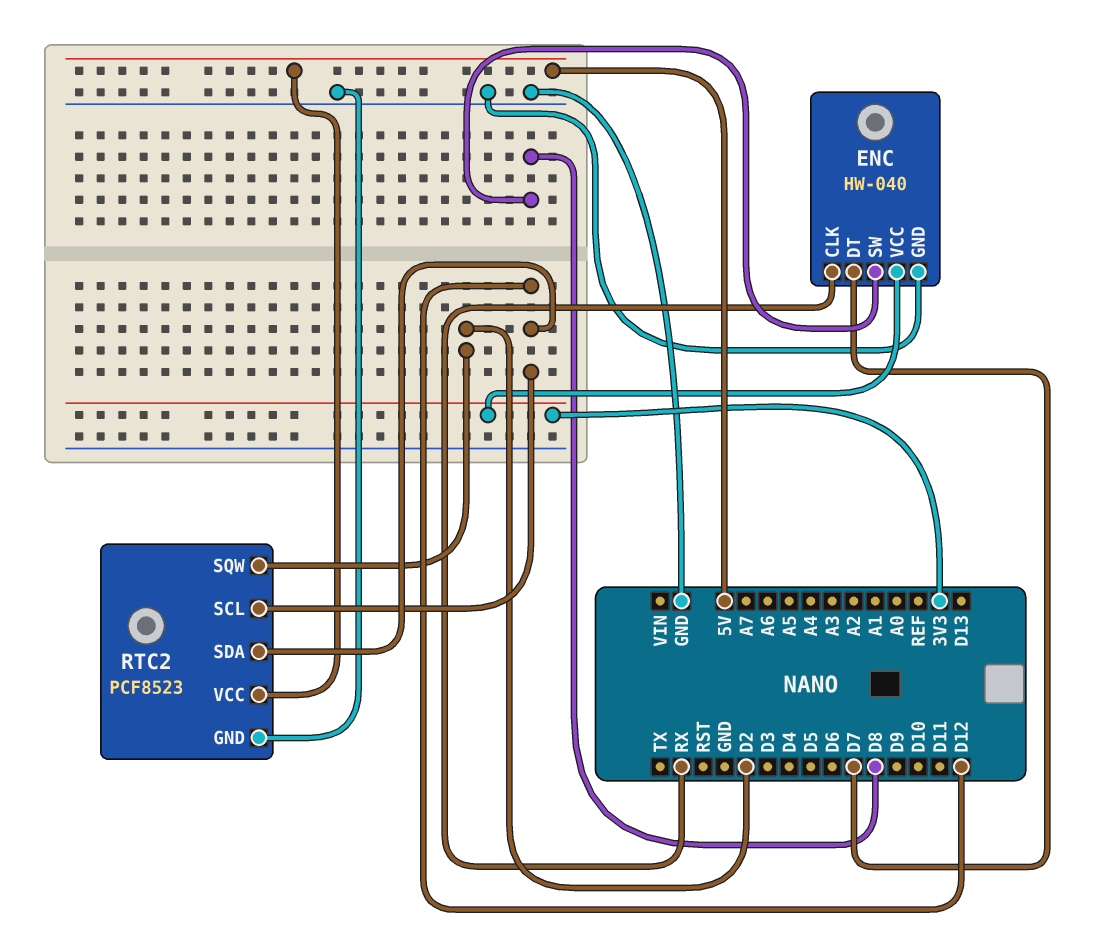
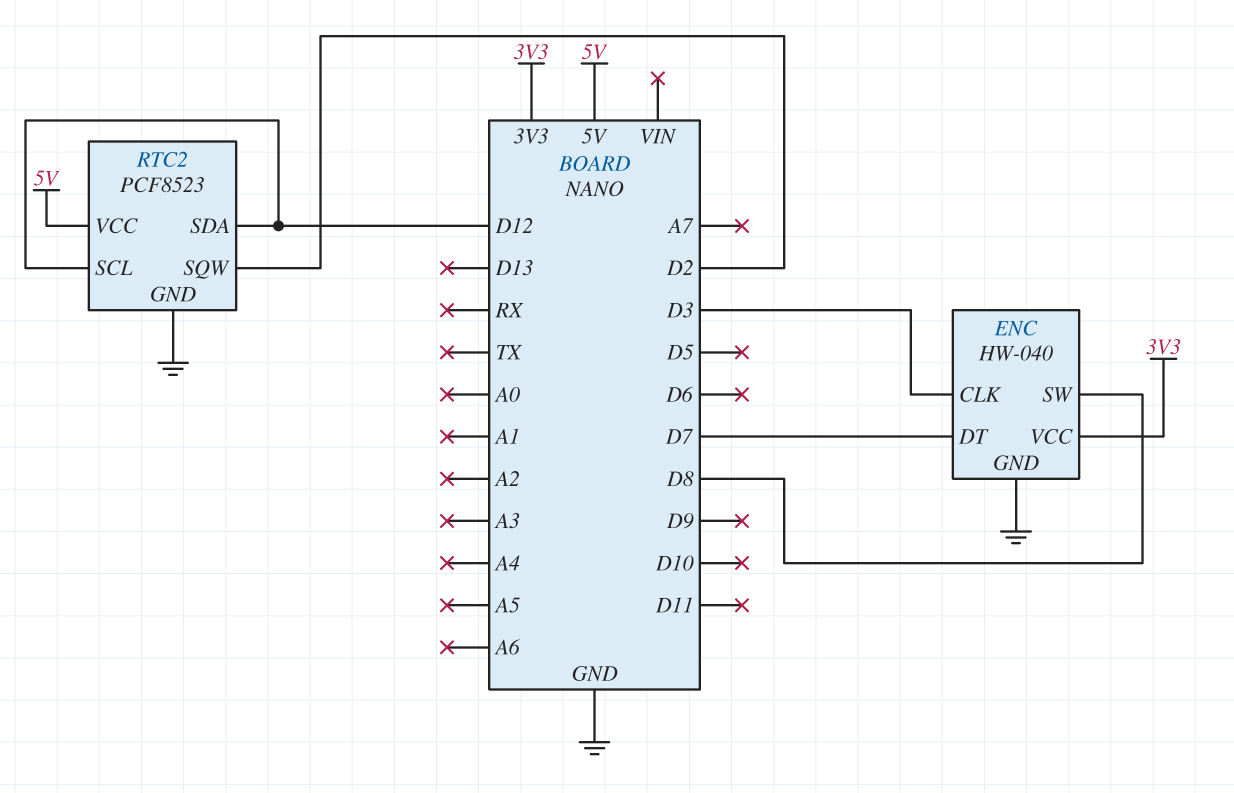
ENC pin CLK: RX -> D3

